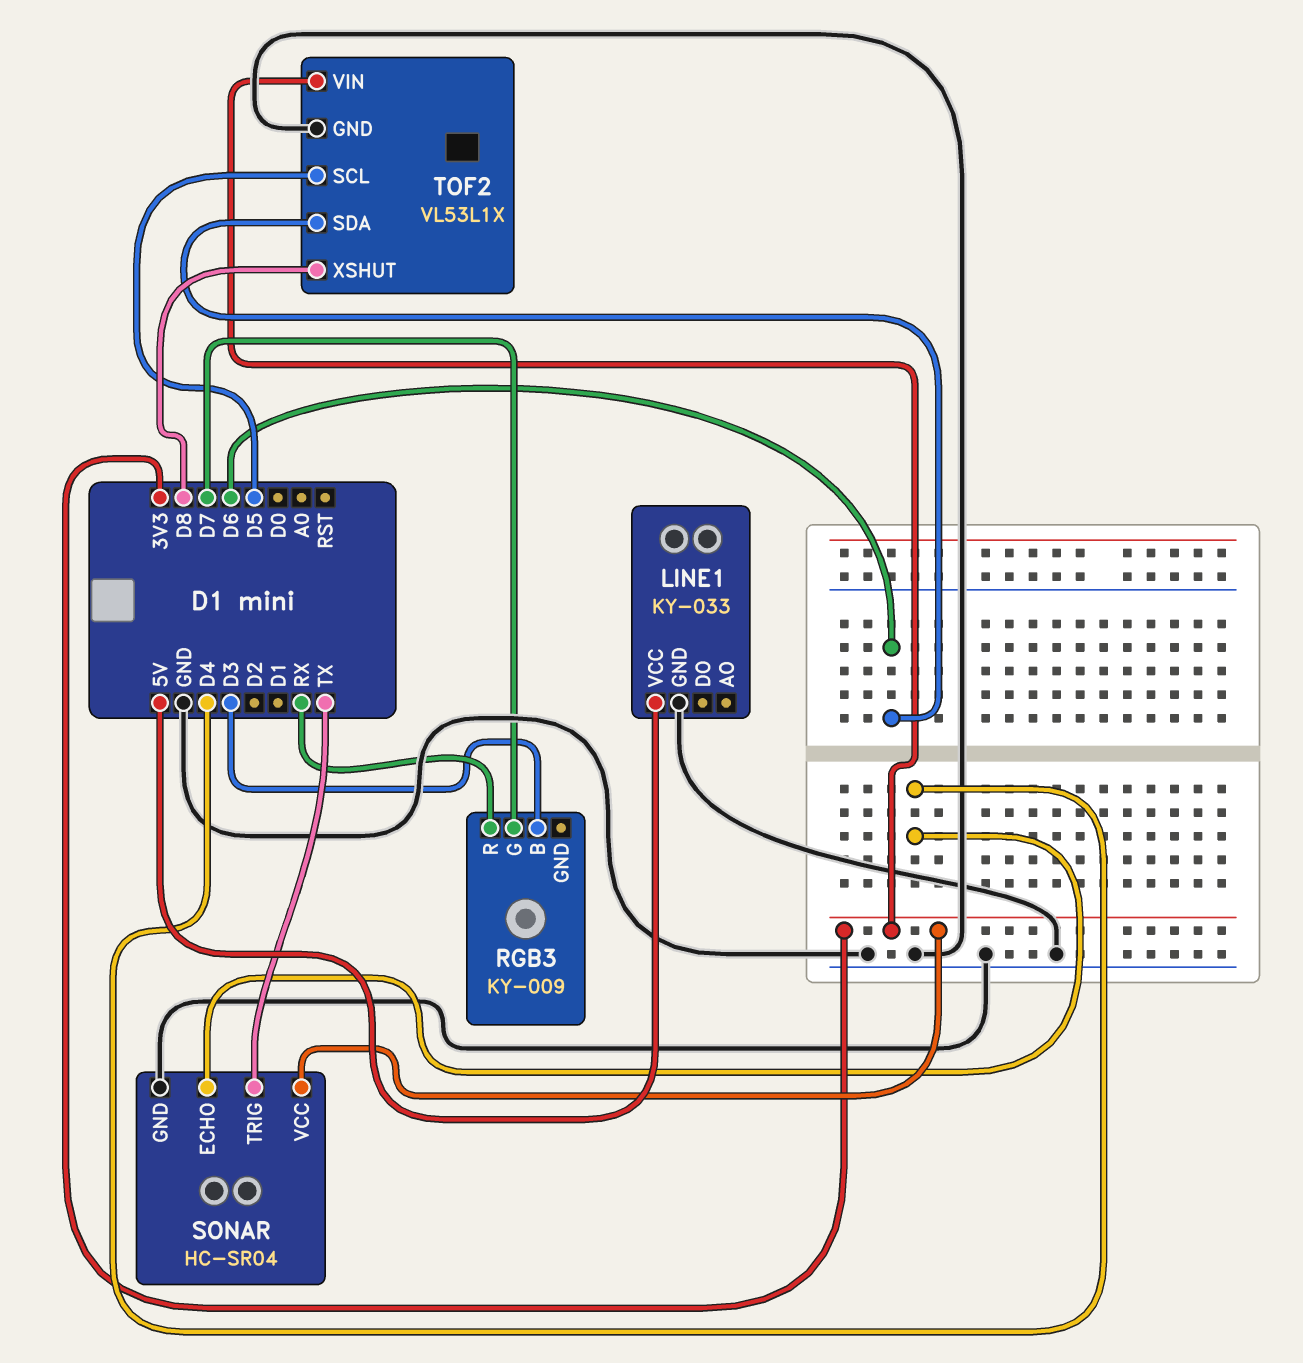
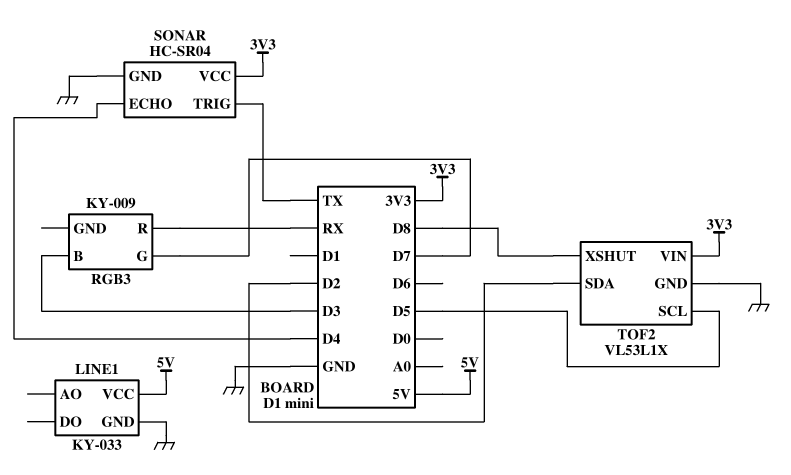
TOF2 pin SDA: D6 -> D2

